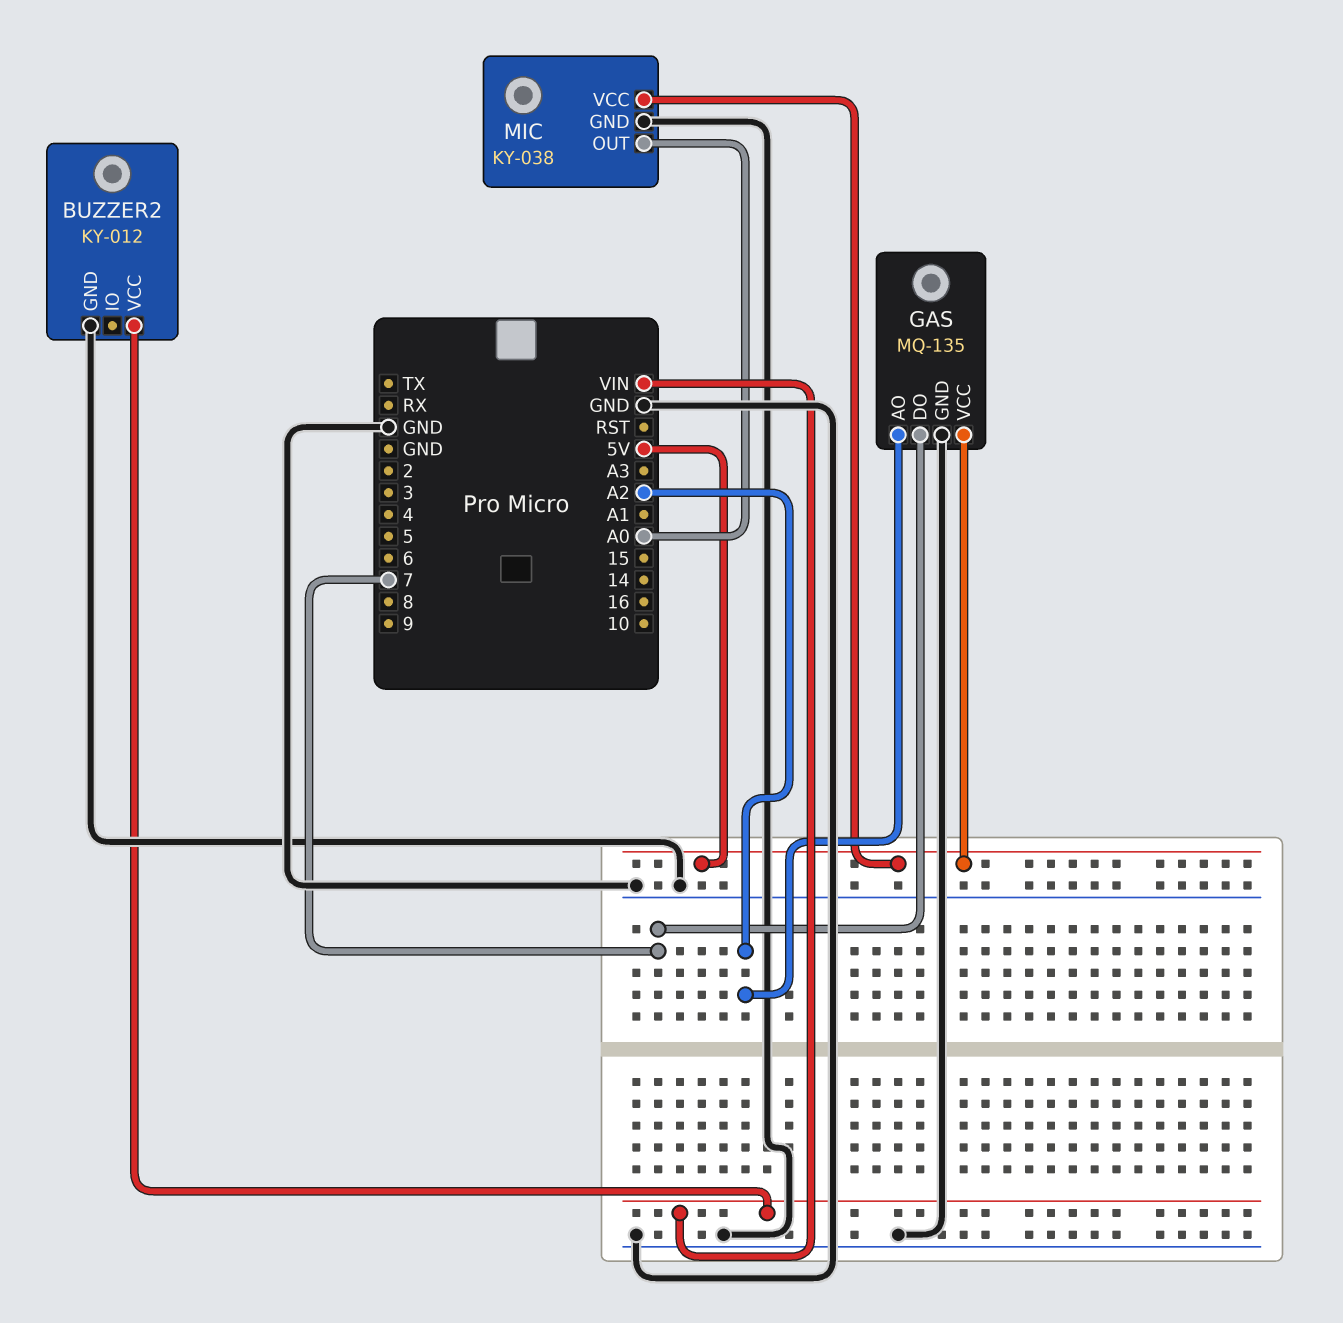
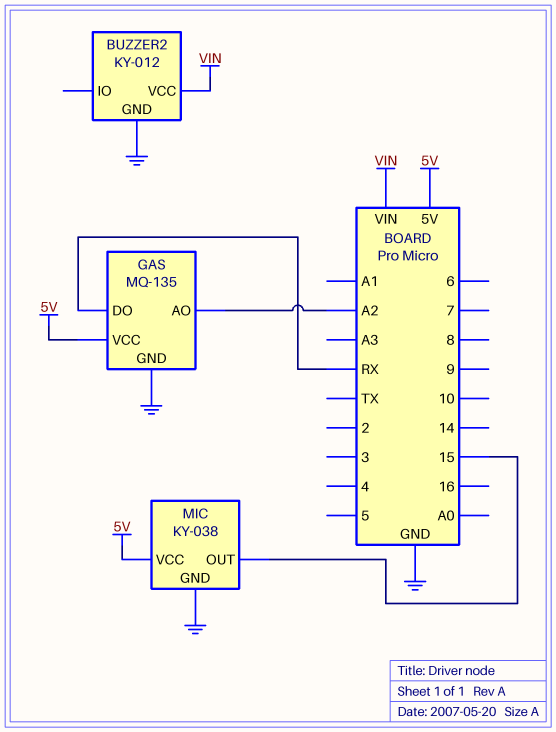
GAS pin DO: 7 -> RX
MIC pin OUT: A0 -> 15

